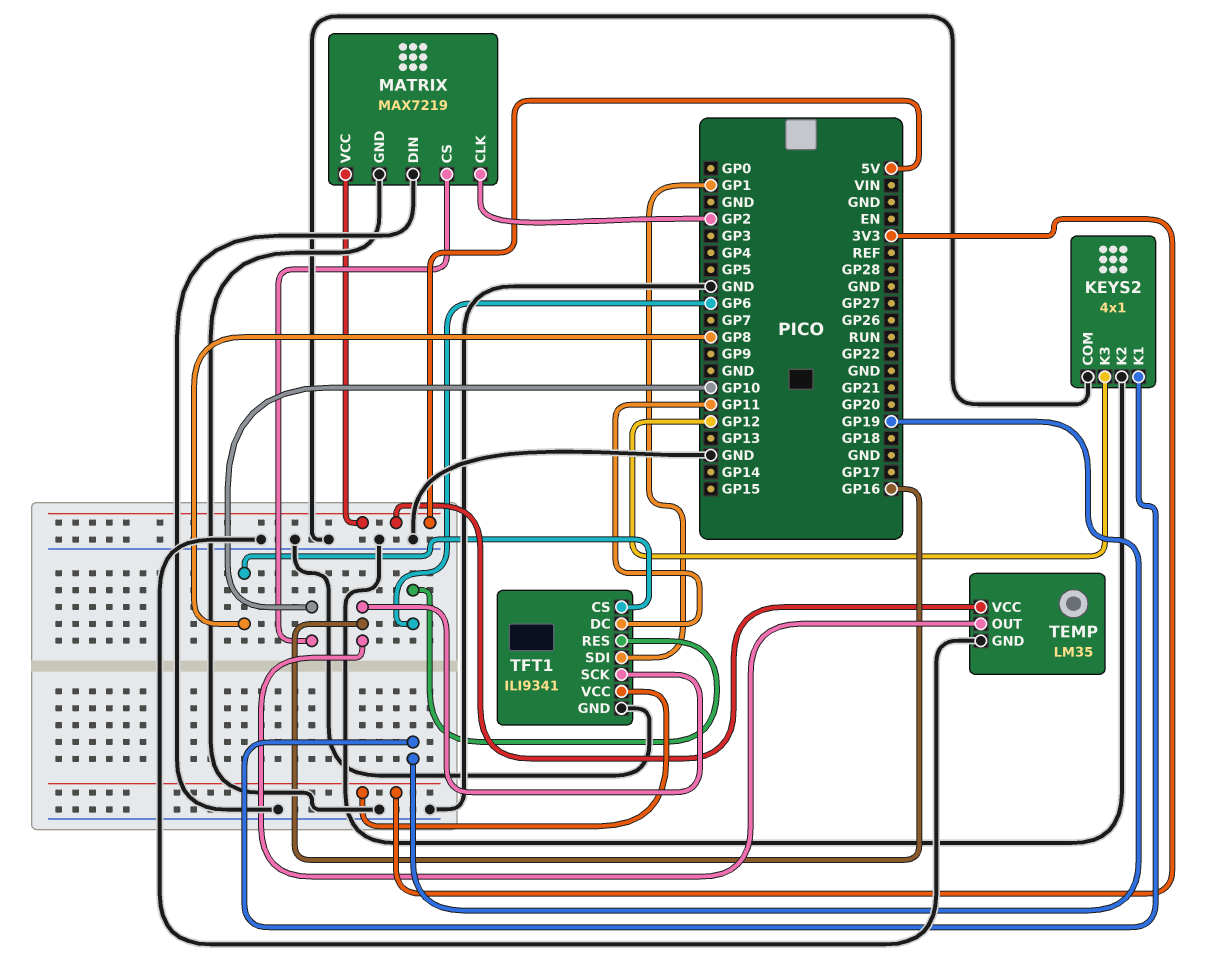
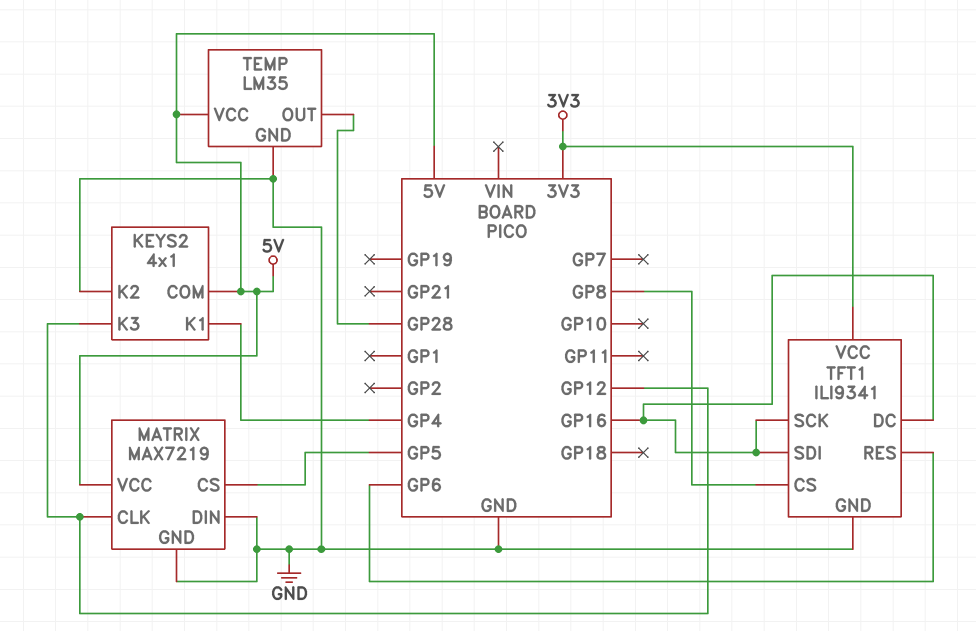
KEYS2 pin COM: GND -> 5V
KEYS2 pin K1: GP19 -> GP4
MATRIX pin CLK: GP2 -> GP12
MATRIX pin CS: GP10 -> GP5
TEMP pin OUT: GP16 -> GP28
TFT1 pin DC: GP11 -> GP16
TFT1 pin SDI: GP1 -> GP16

